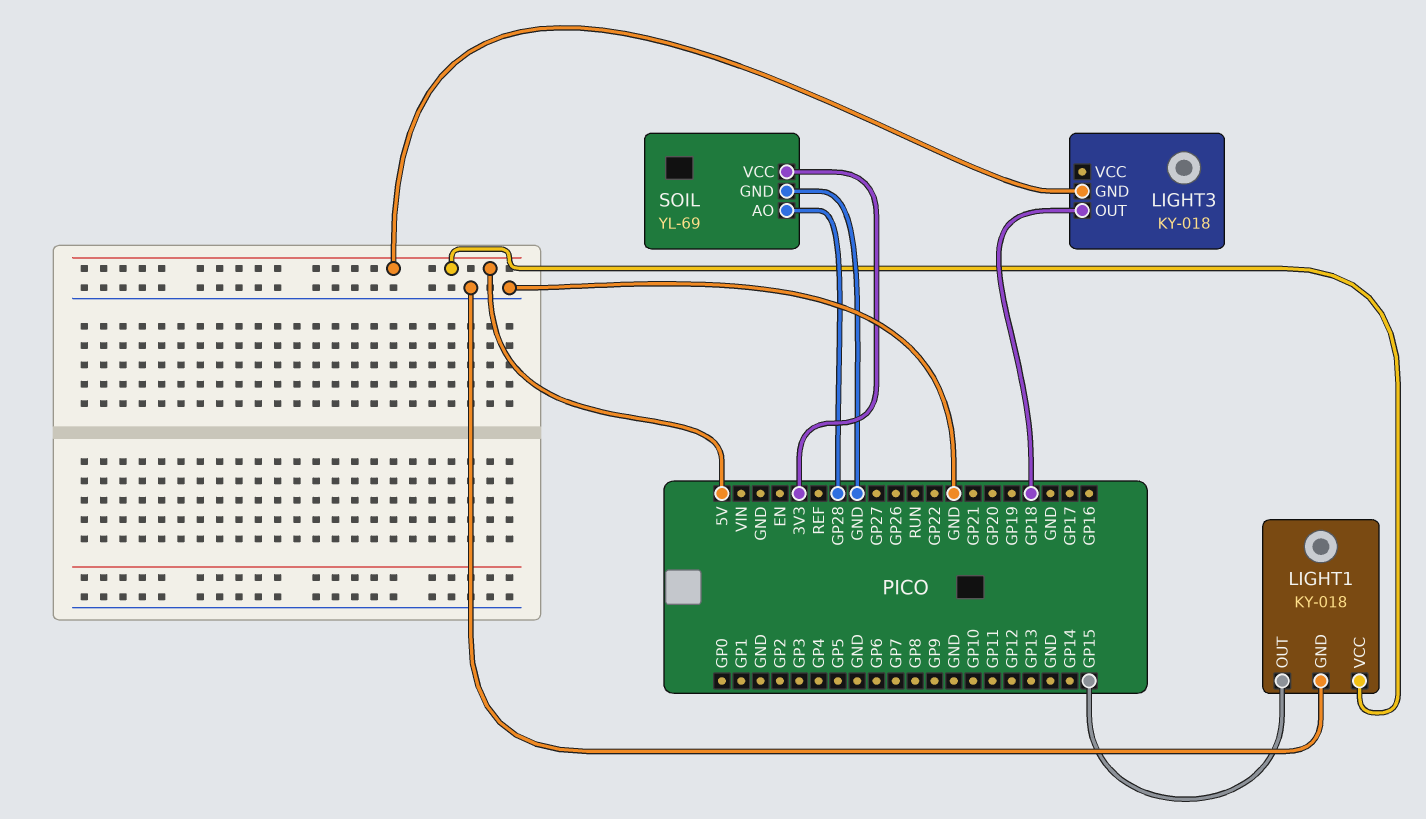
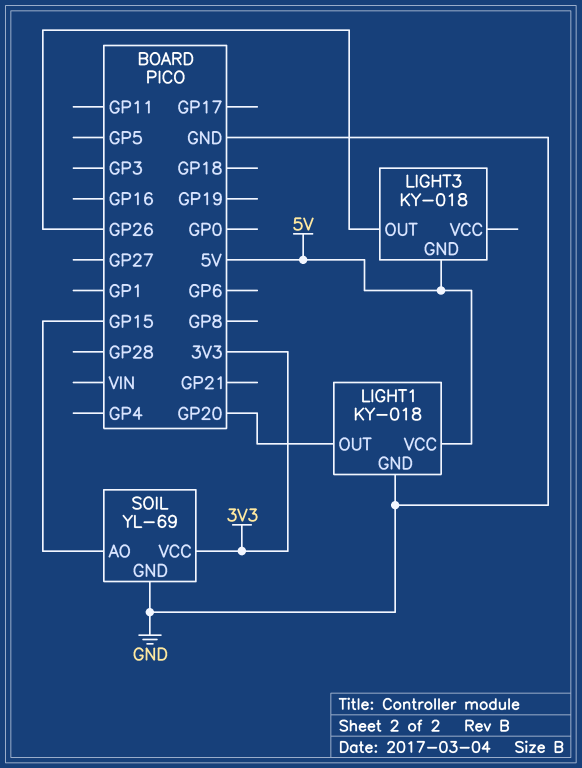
LIGHT1 pin OUT: GP15 -> GP20
LIGHT3 pin OUT: GP18 -> GP26
SOIL pin AO: GP28 -> GP15

